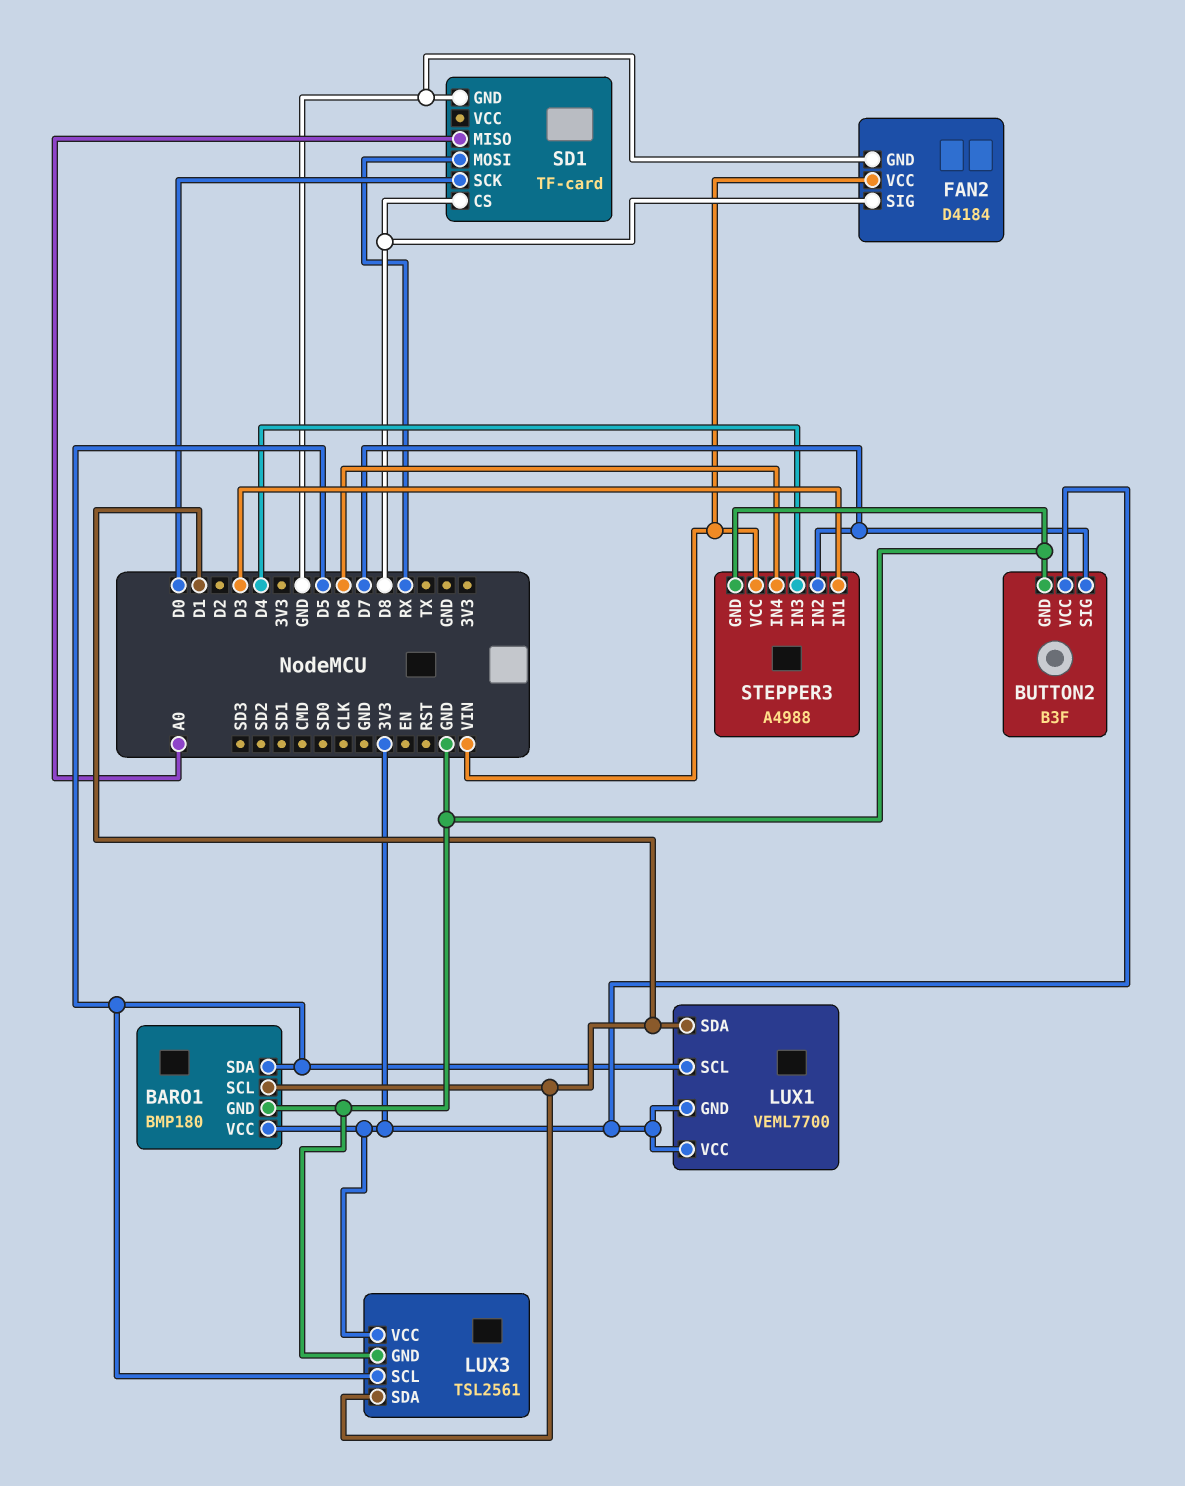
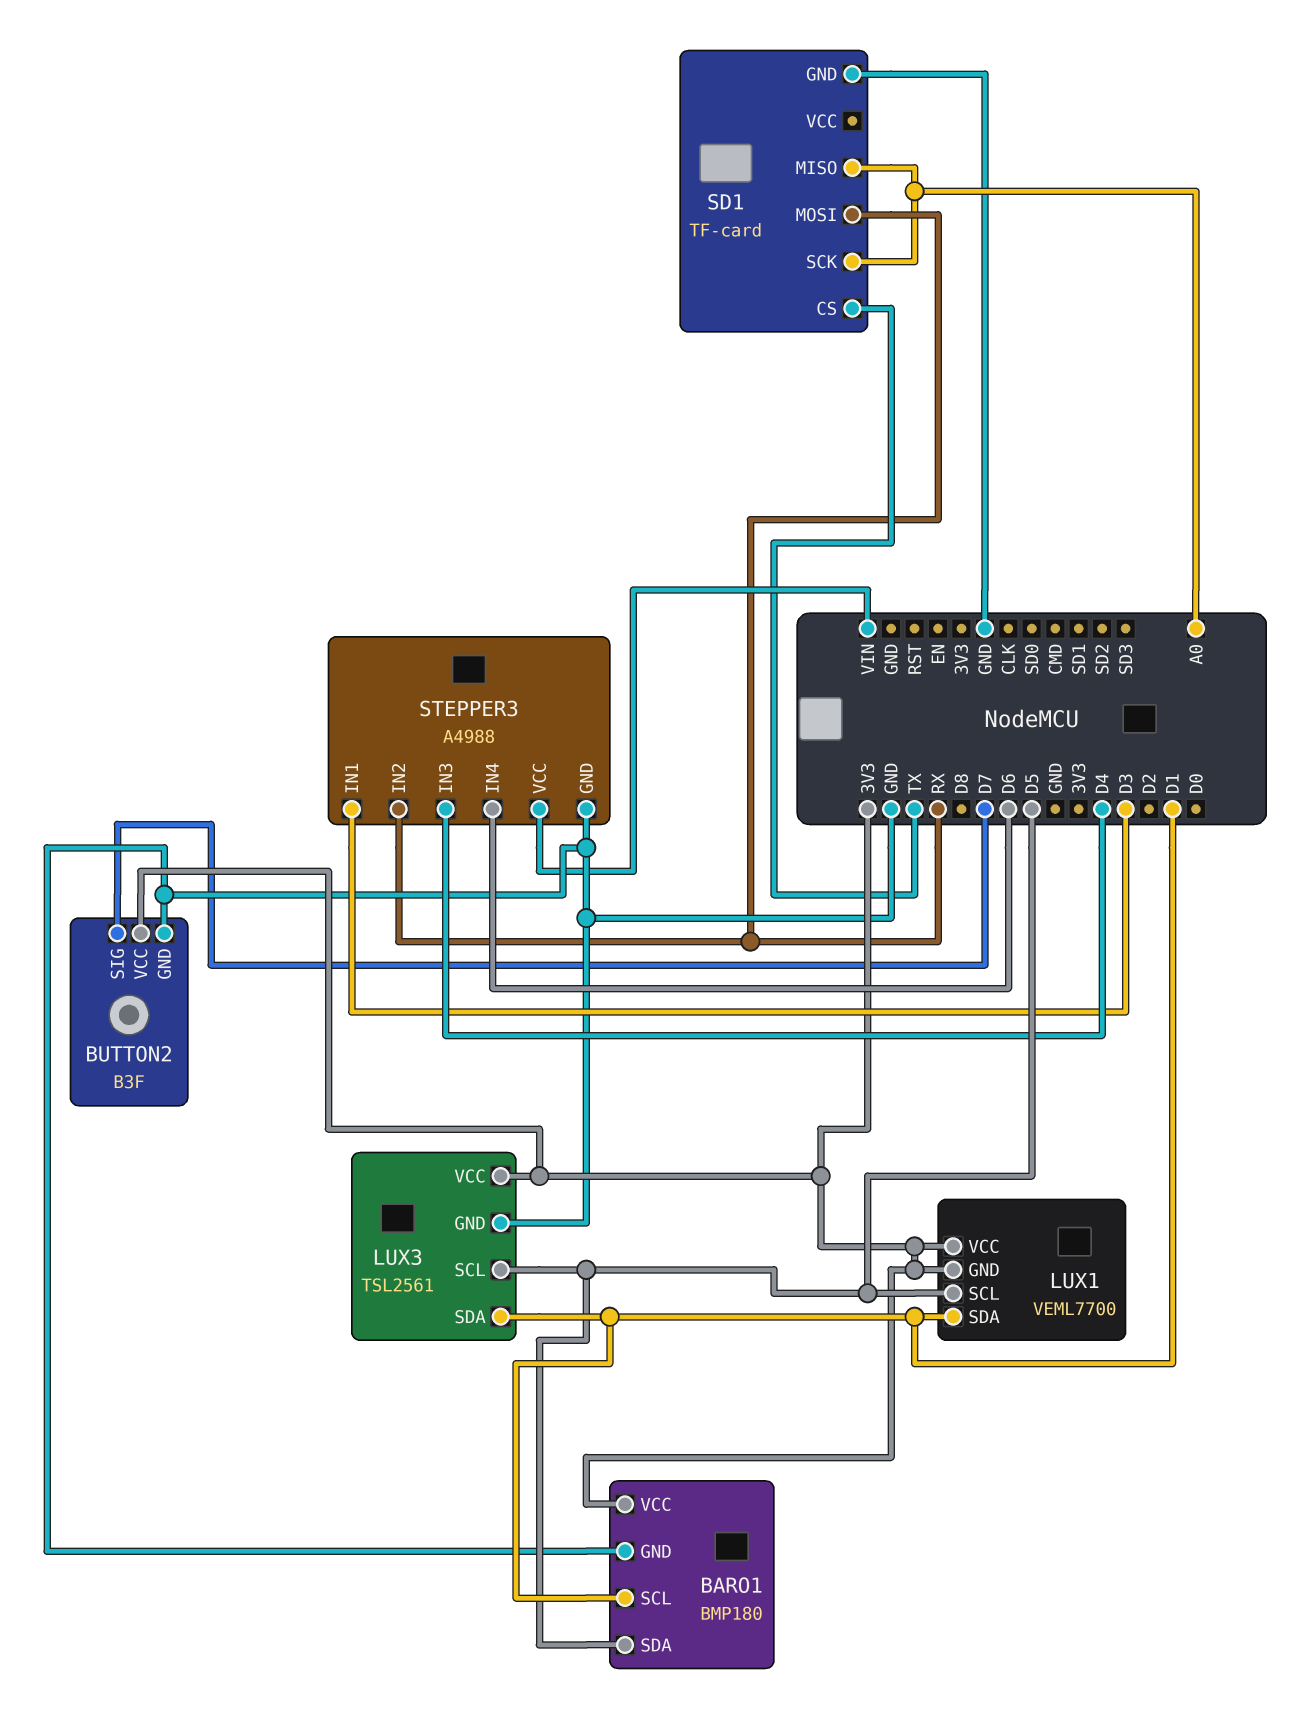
FAN2: D4184 -> none
FAN2 pin GND: GND -> none
FAN2 pin SIG: D8 -> none
FAN2 pin VCC: VIN -> none
SD1 pin CS: D8 -> TX
SD1 pin SCK: D0 -> A0
STEPPER3 pin IN2: D7 -> RX

